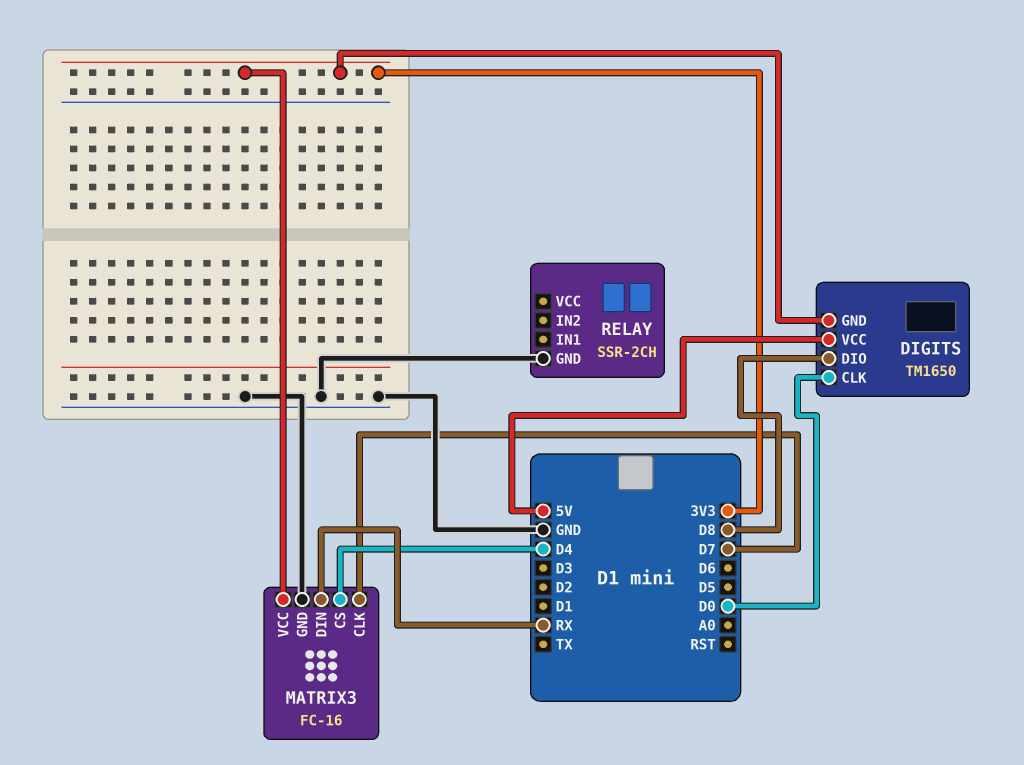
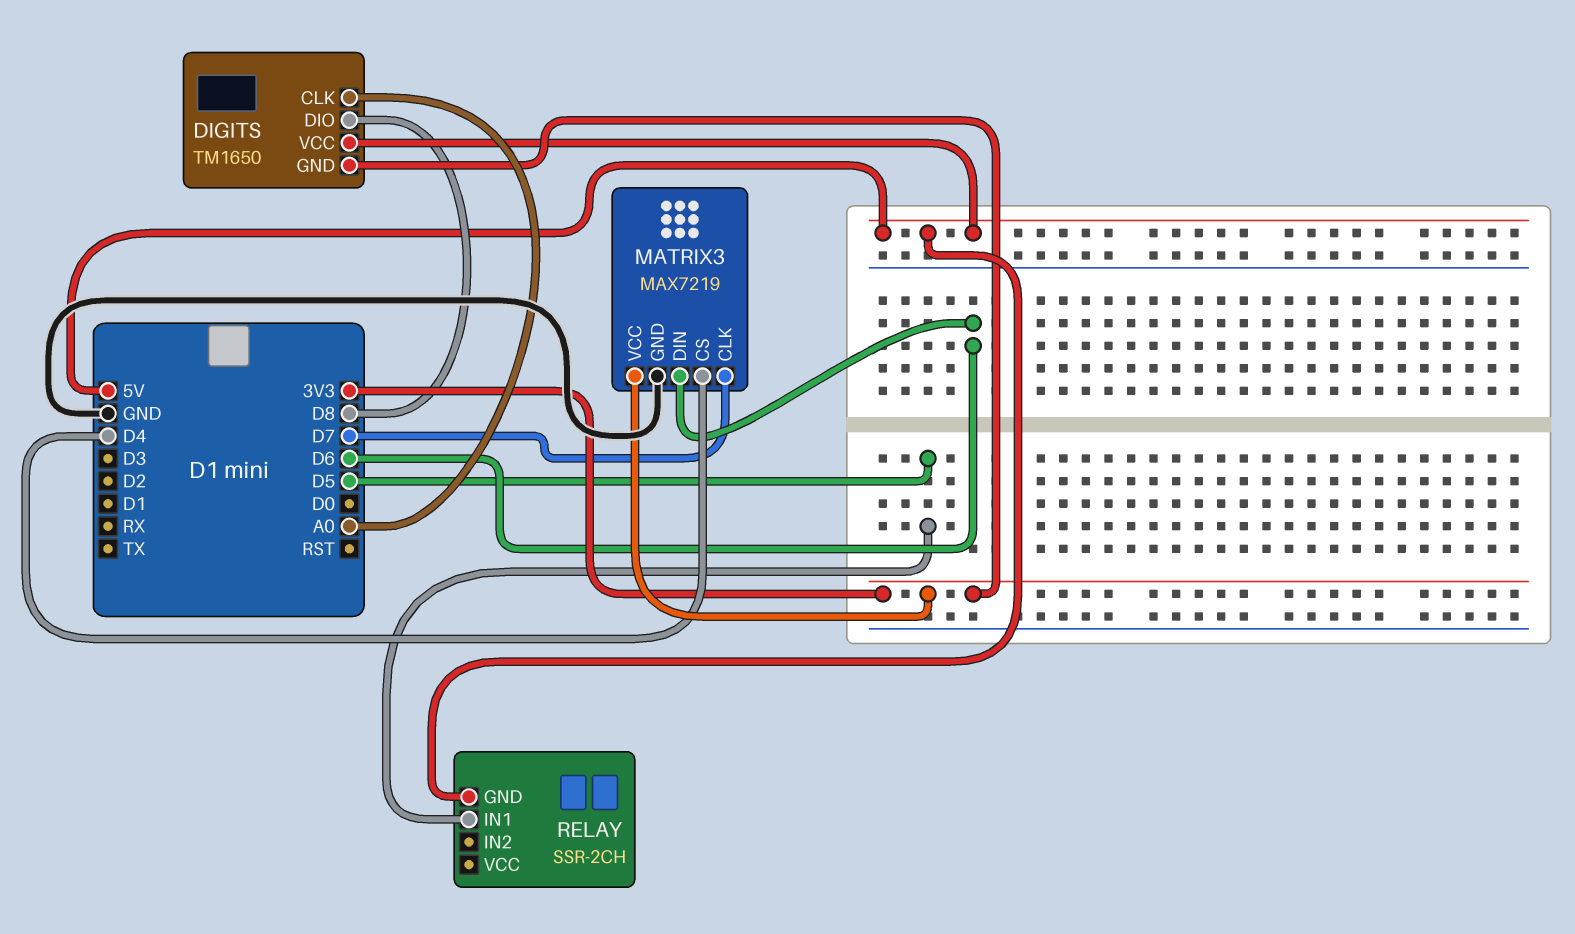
DIGITS pin CLK: D0 -> A0
MATRIX3: FC-16 -> MAX7219
MATRIX3 pin DIN: RX -> D6
RELAY pin GND: GND -> 5V
RELAY pin IN1: none -> D5

